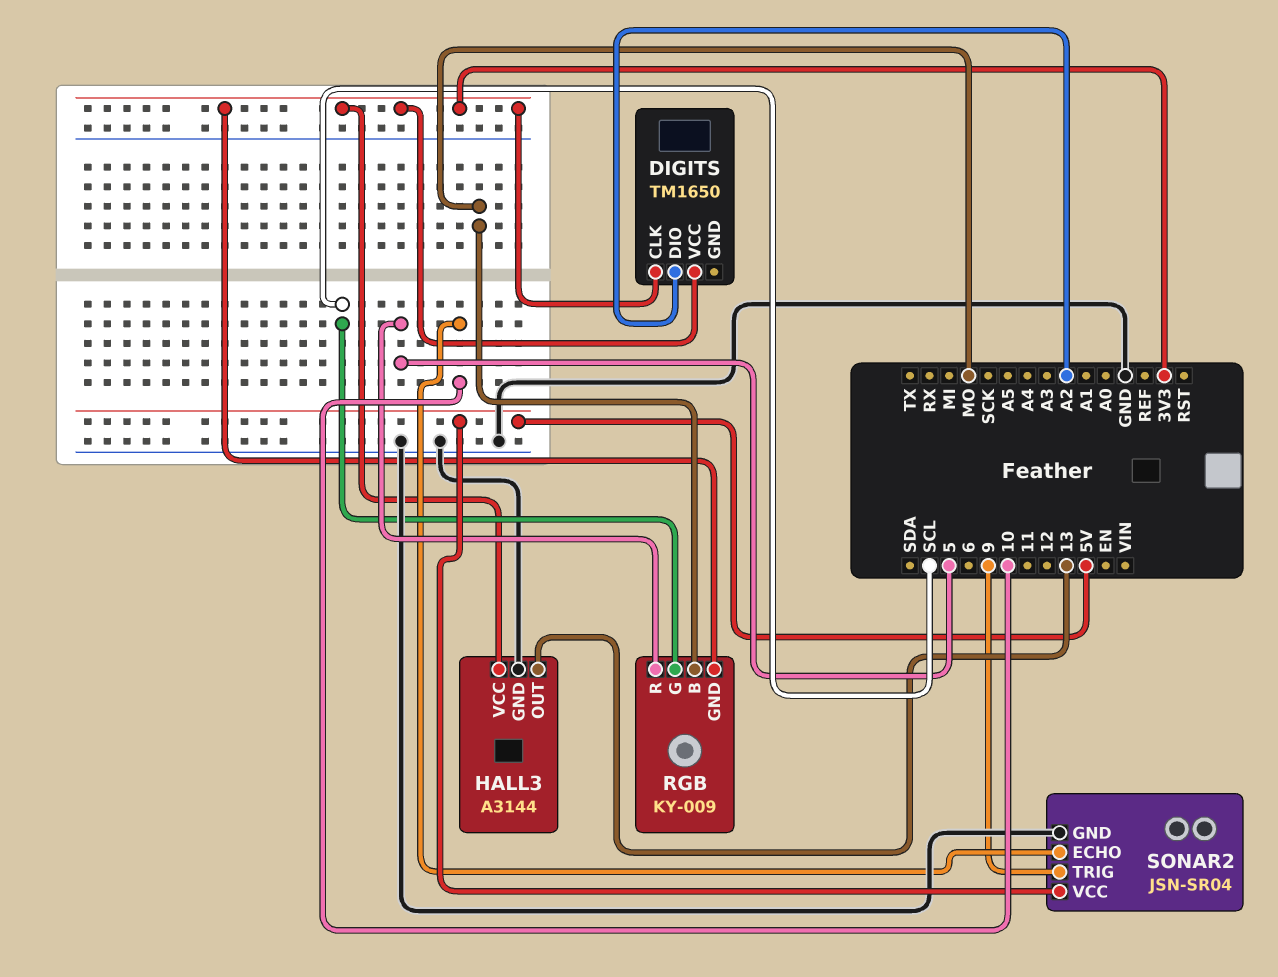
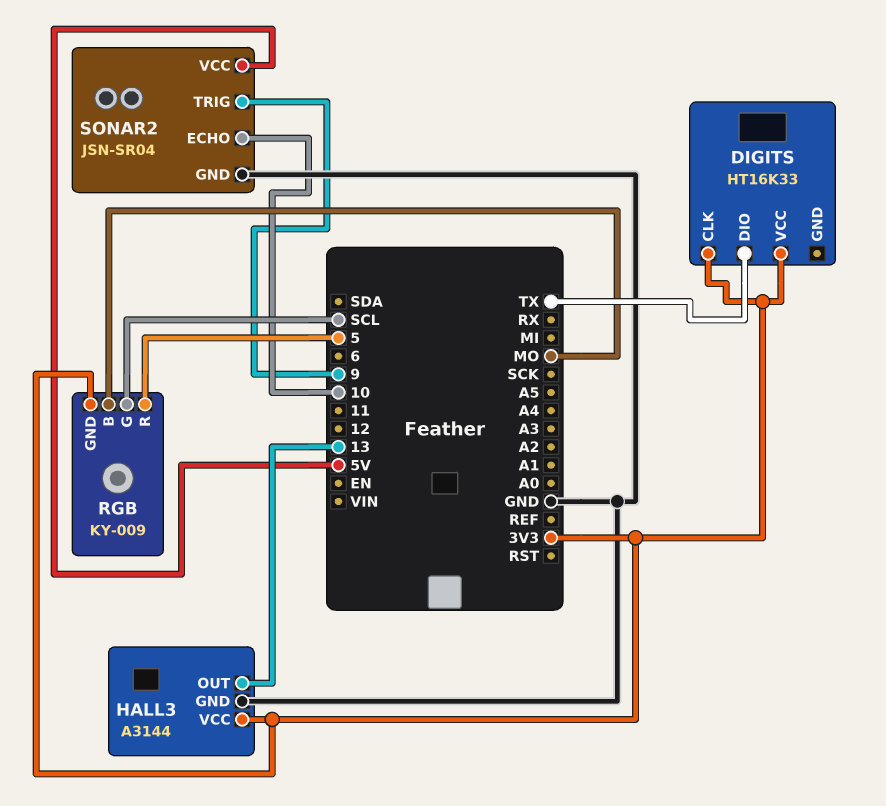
DIGITS: TM1650 -> HT16K33
DIGITS pin DIO: A2 -> TX

